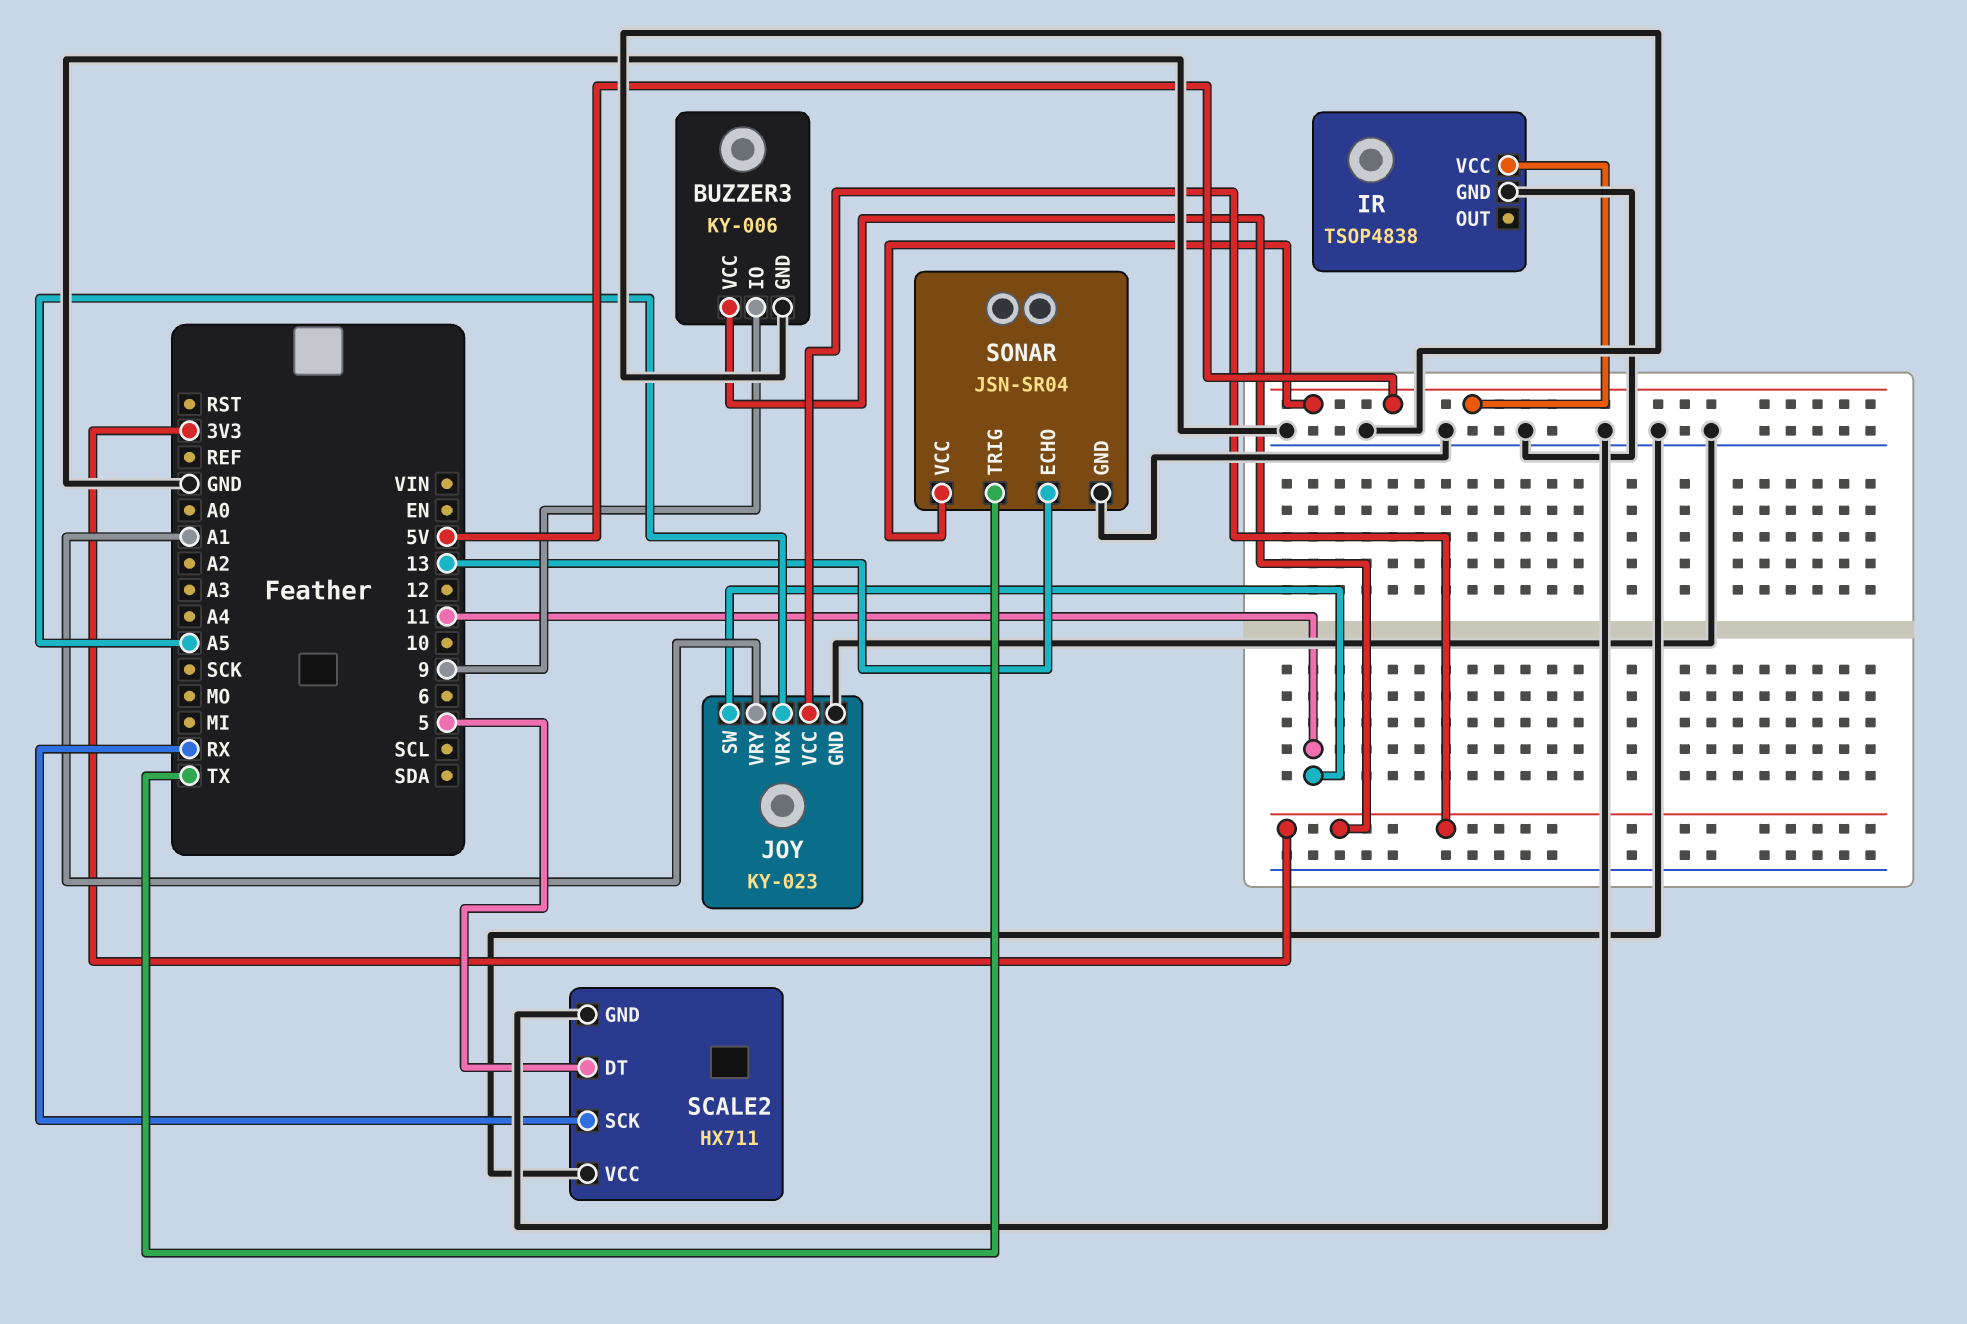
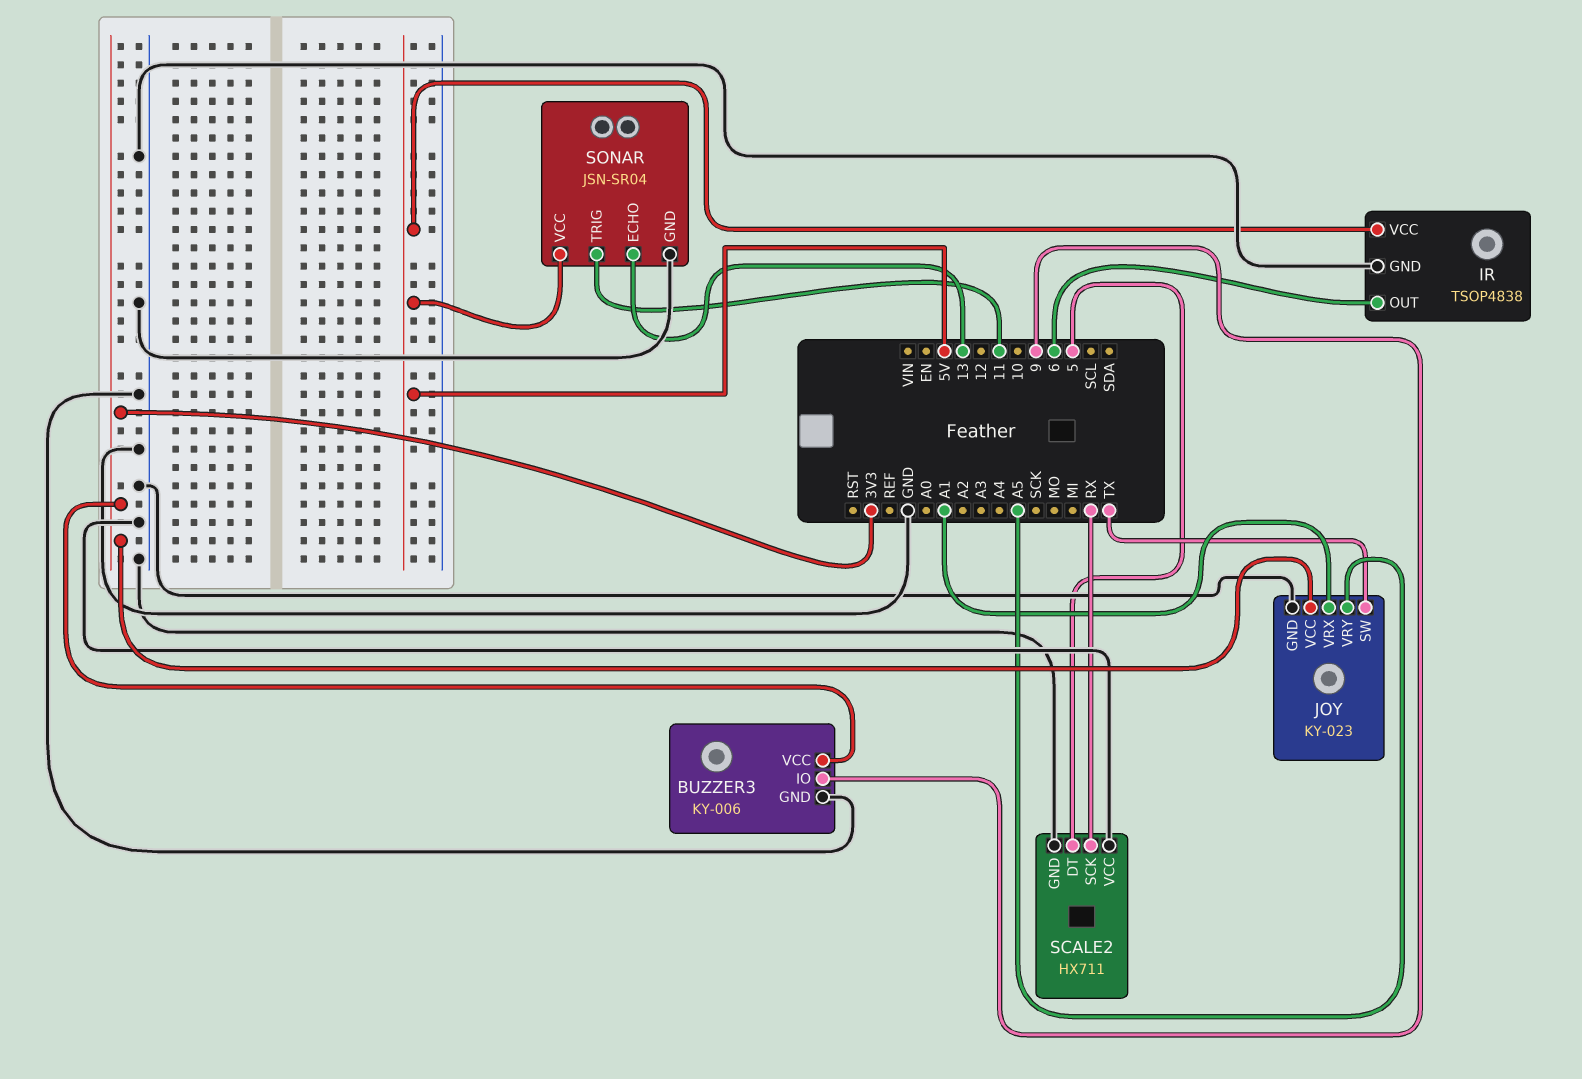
IR pin OUT: none -> 6
JOY pin SW: 11 -> TX
JOY pin VRX: A5 -> A1
JOY pin VRY: A1 -> A5
SONAR pin TRIG: TX -> 11

